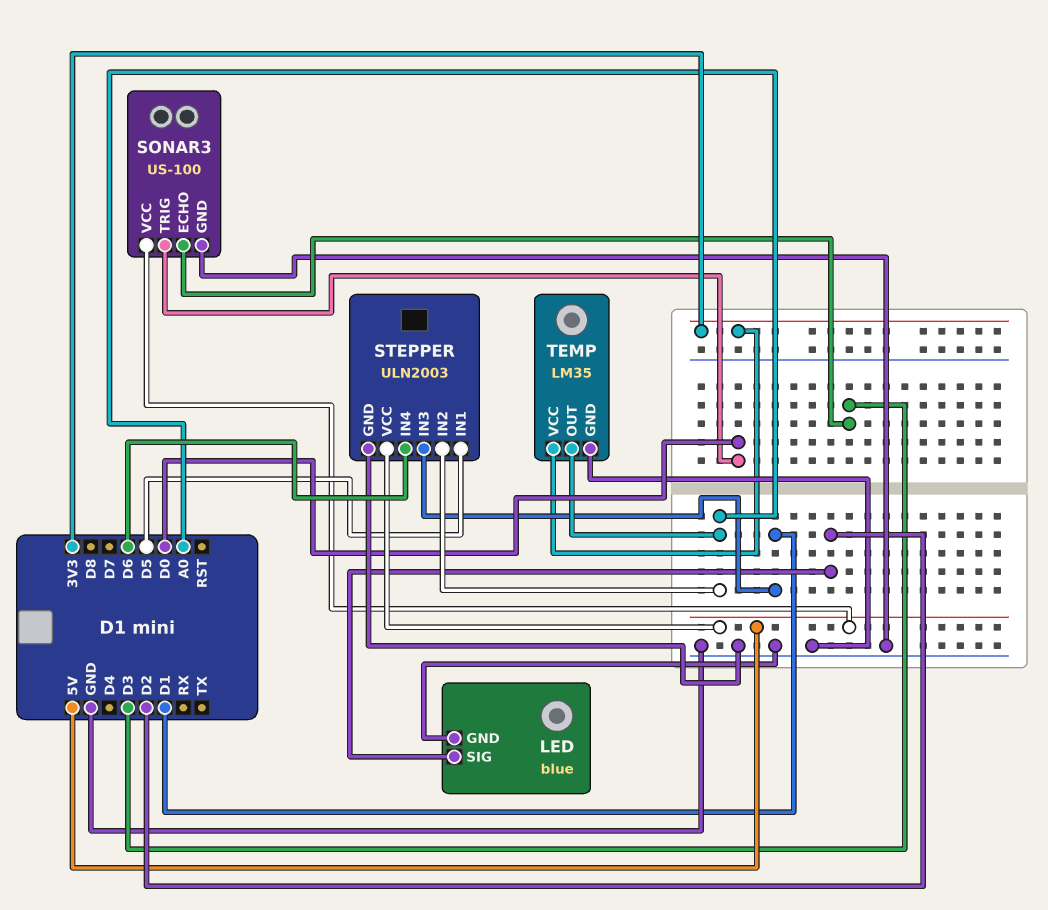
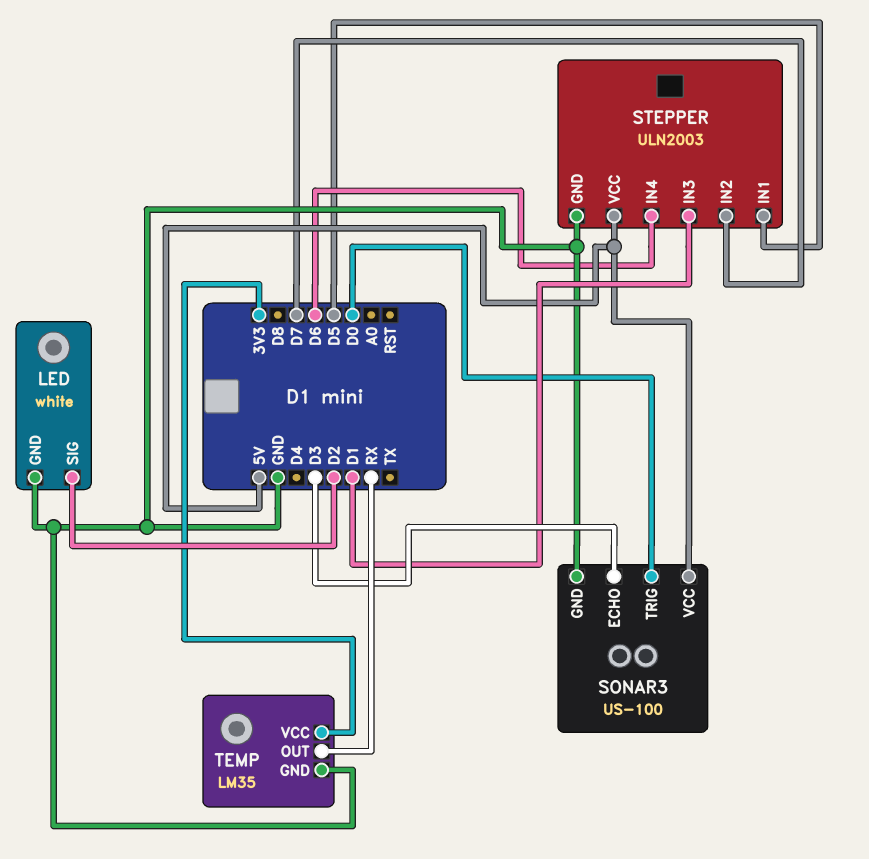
LED: blue -> white
STEPPER pin IN2: A0 -> D7
TEMP pin OUT: A0 -> RX

